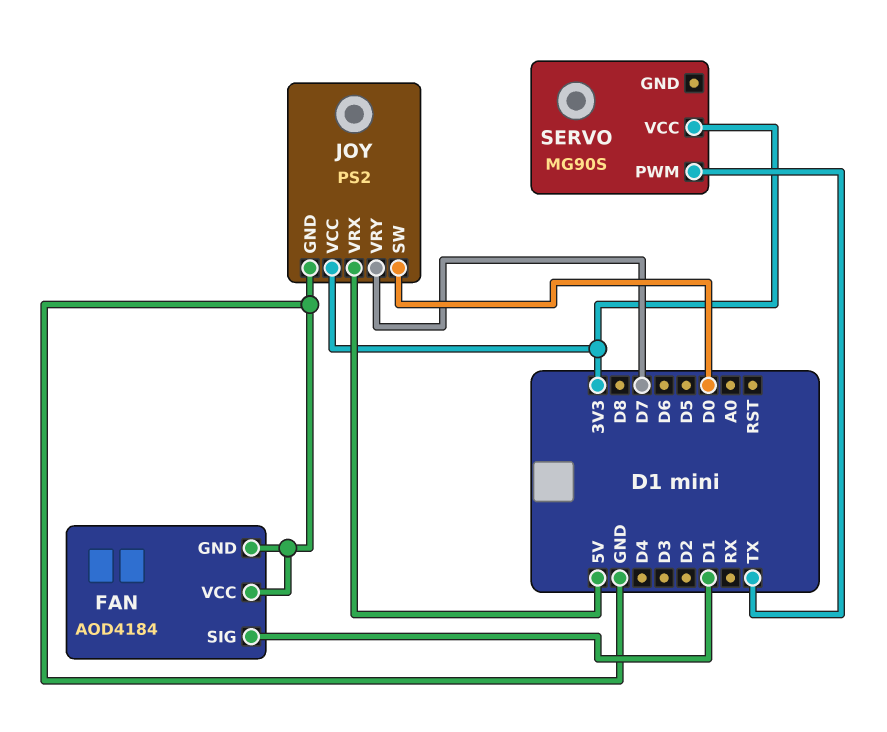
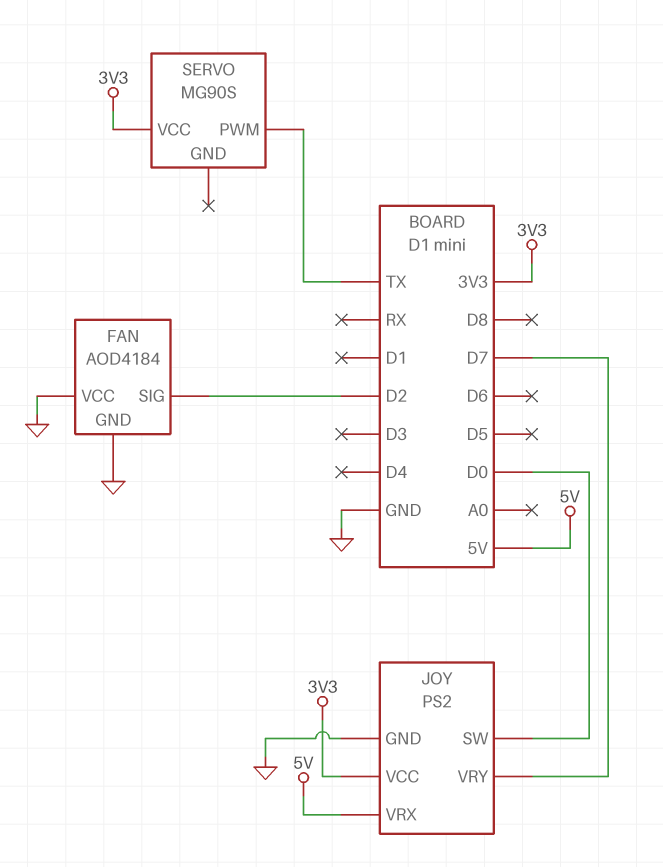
FAN pin SIG: D1 -> D2

